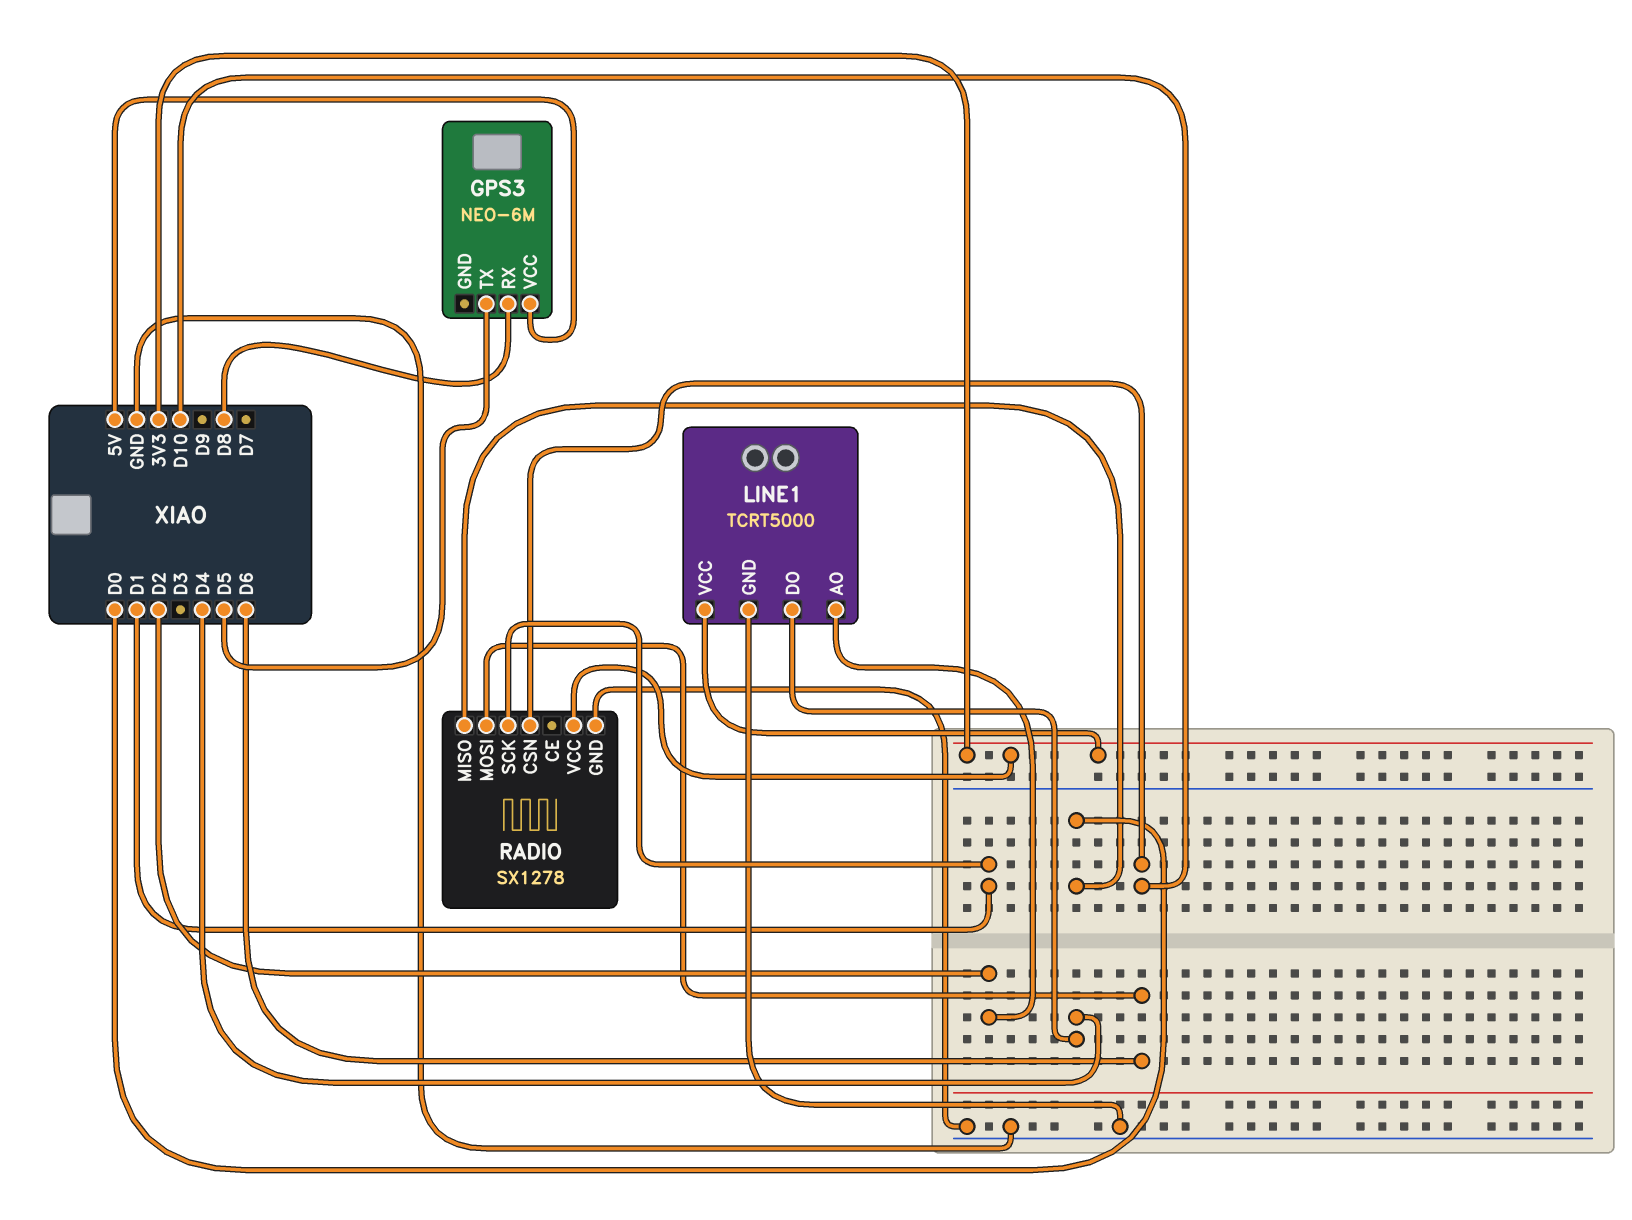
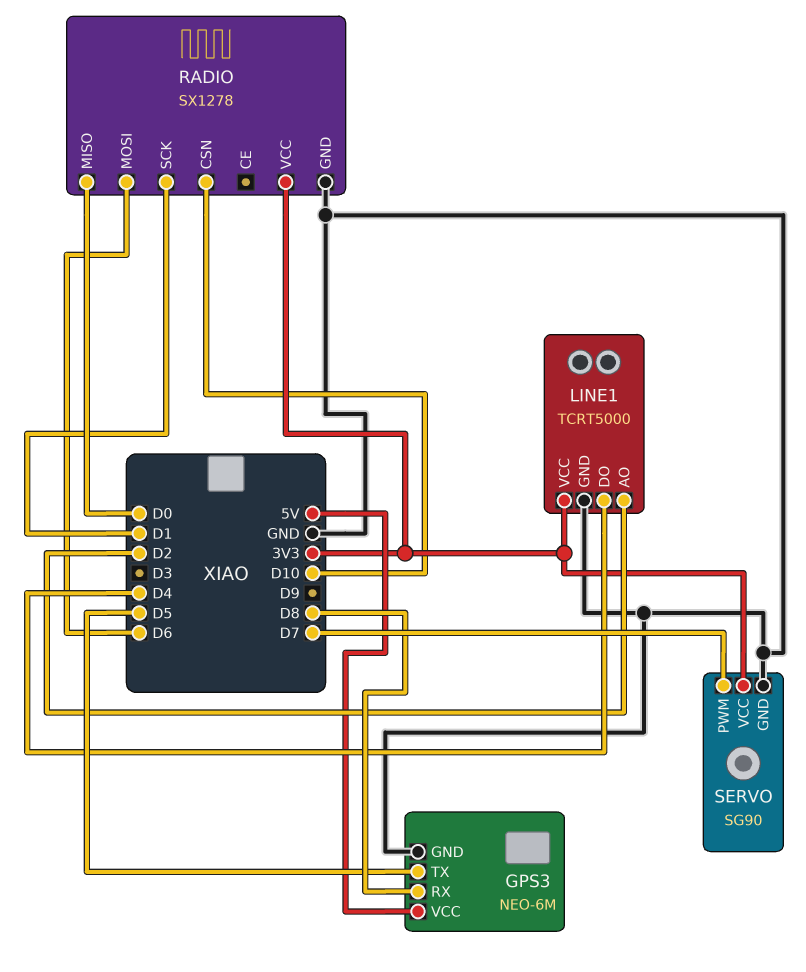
GPS3 pin GND: none -> GND
SERVO: none -> SG90
SERVO pin GND: none -> GND
SERVO pin PWM: none -> D7
SERVO pin VCC: none -> 3V3

